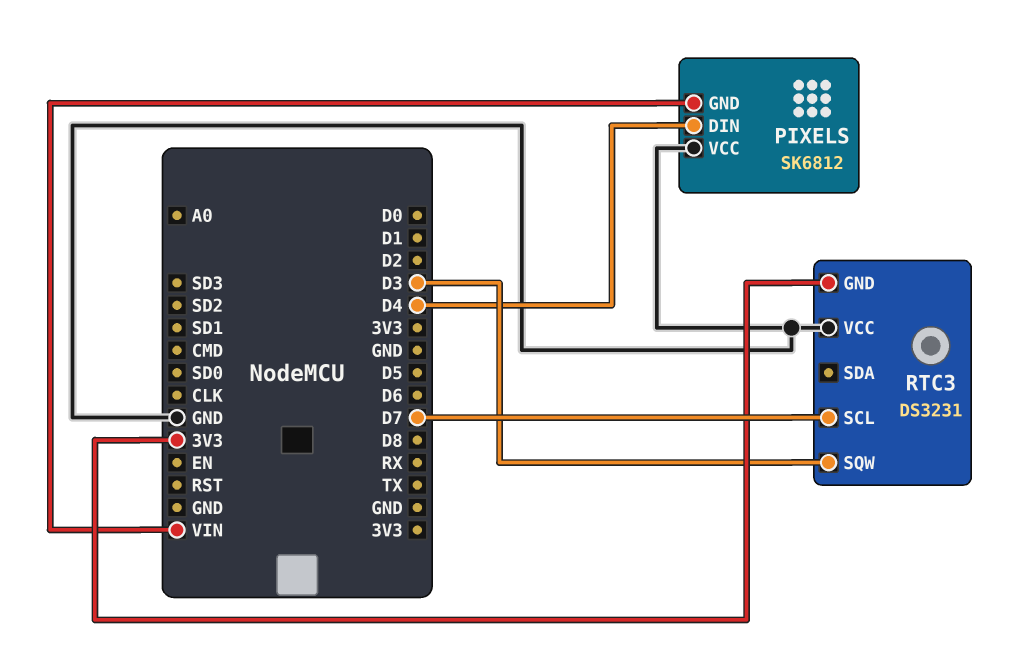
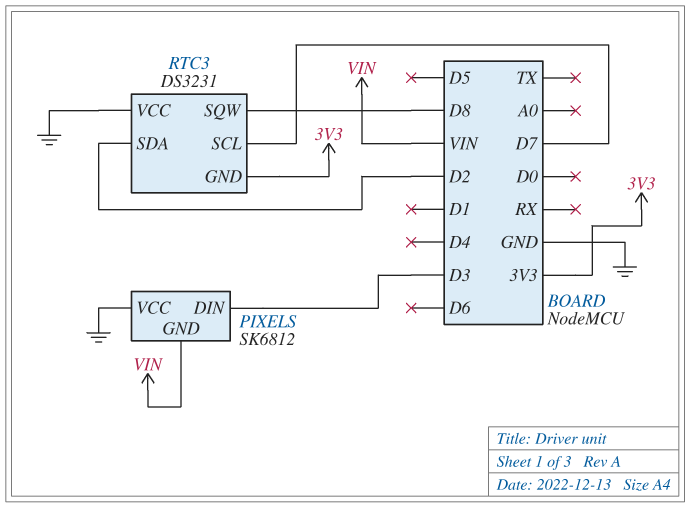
PIXELS pin DIN: D4 -> D3
RTC3 pin SDA: none -> D2
RTC3 pin SQW: D3 -> D8

